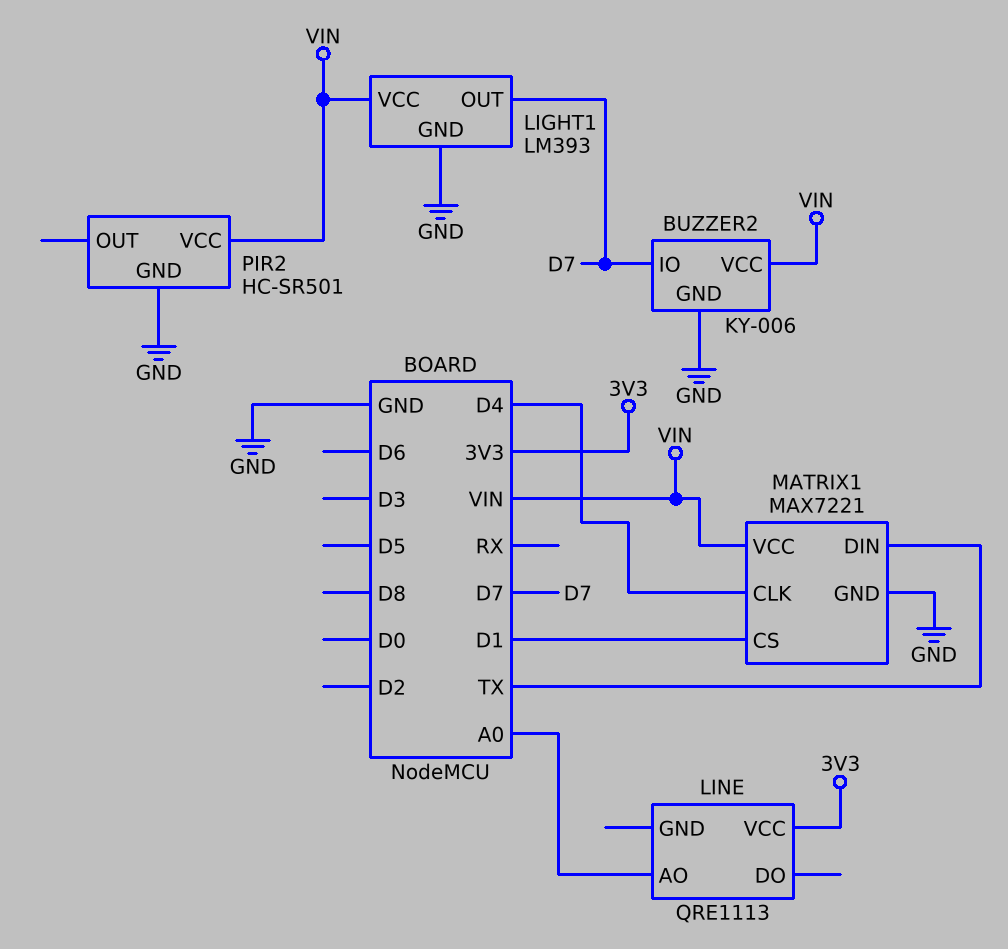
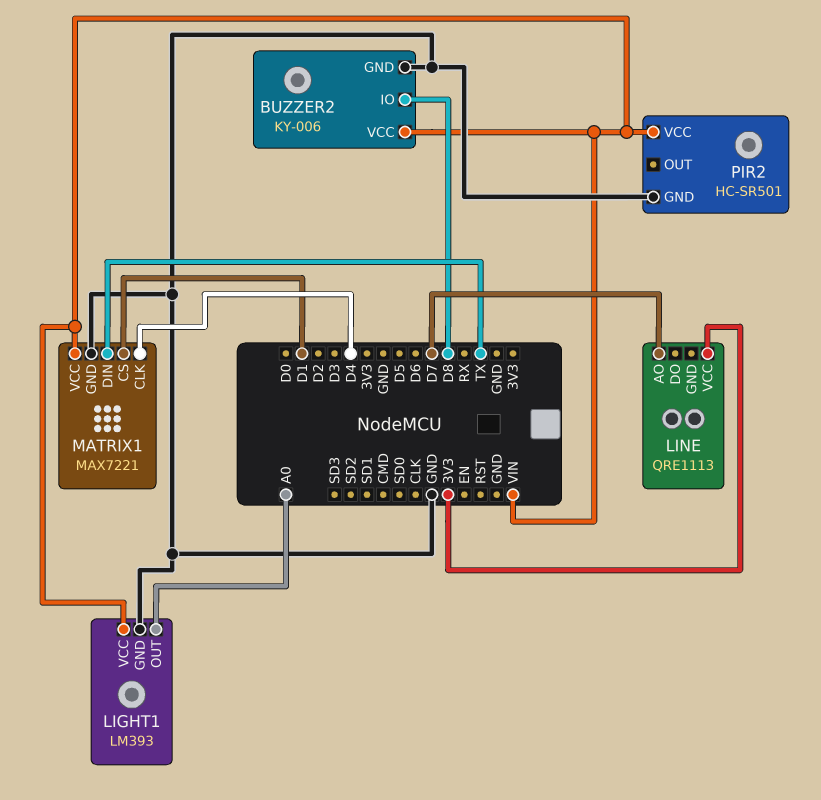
BUZZER2 pin IO: D7 -> D8
LIGHT1 pin OUT: D7 -> A0
LINE pin AO: A0 -> D7

